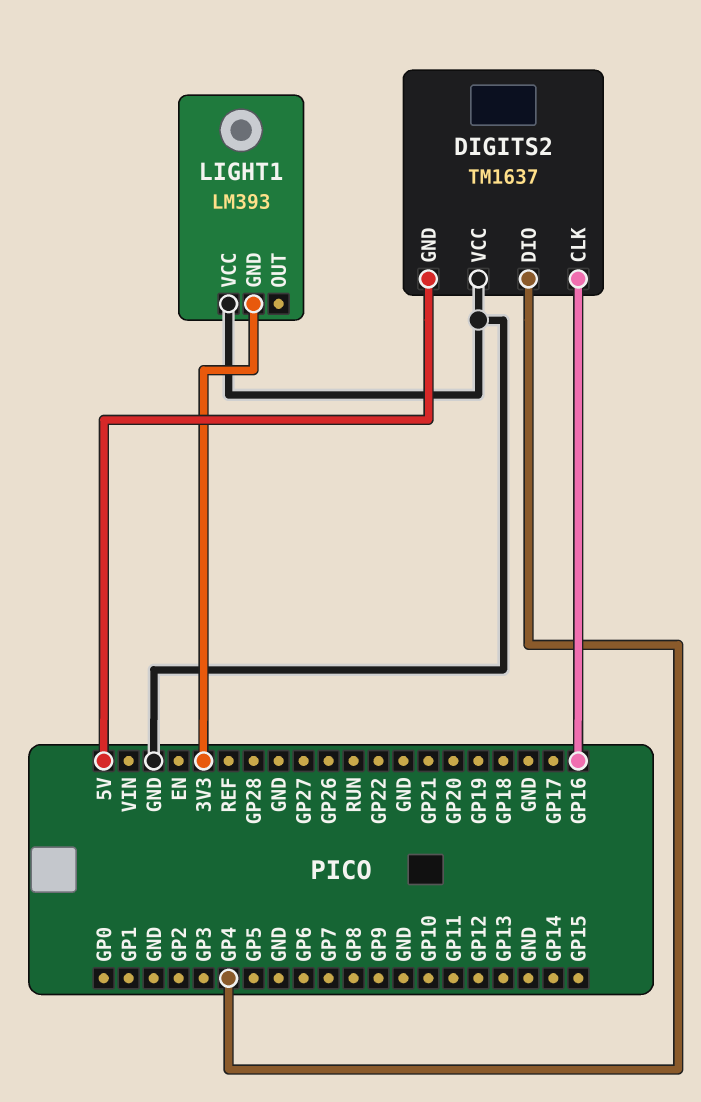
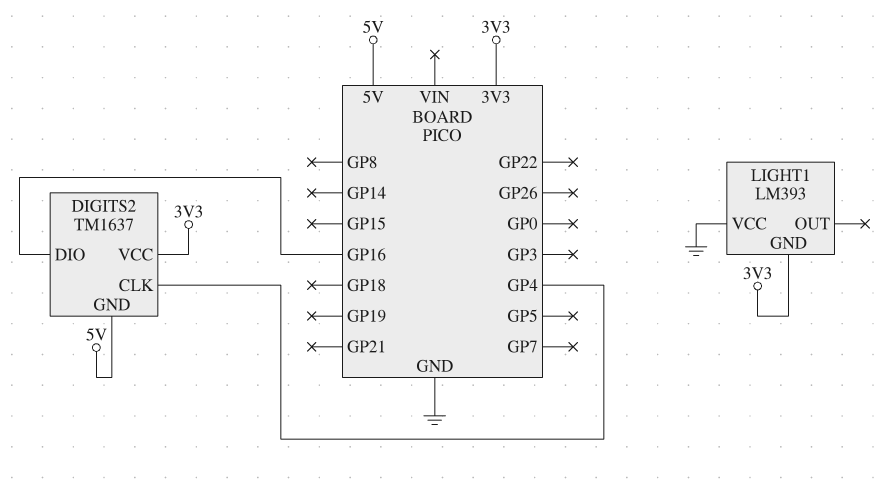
DIGITS2 pin CLK: GP16 -> GP4
DIGITS2 pin DIO: GP4 -> GP16
DIGITS2 pin VCC: GND -> 3V3

